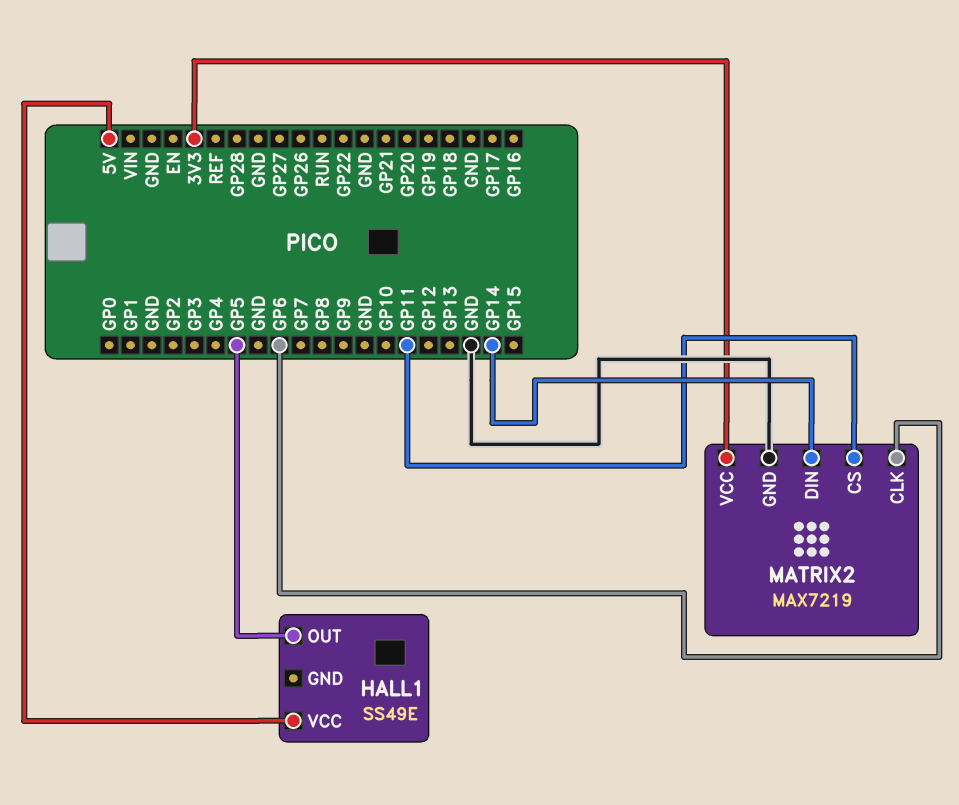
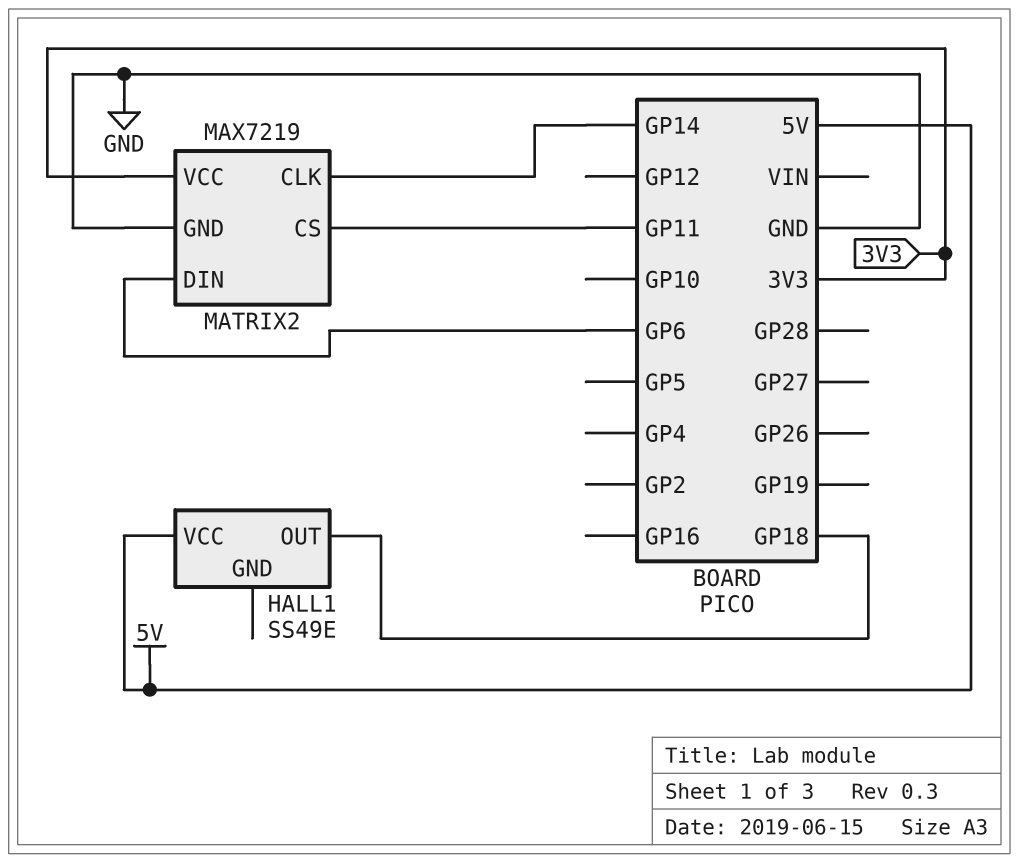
HALL1 pin OUT: GP5 -> GP18
MATRIX2 pin CLK: GP6 -> GP14
MATRIX2 pin DIN: GP14 -> GP6

